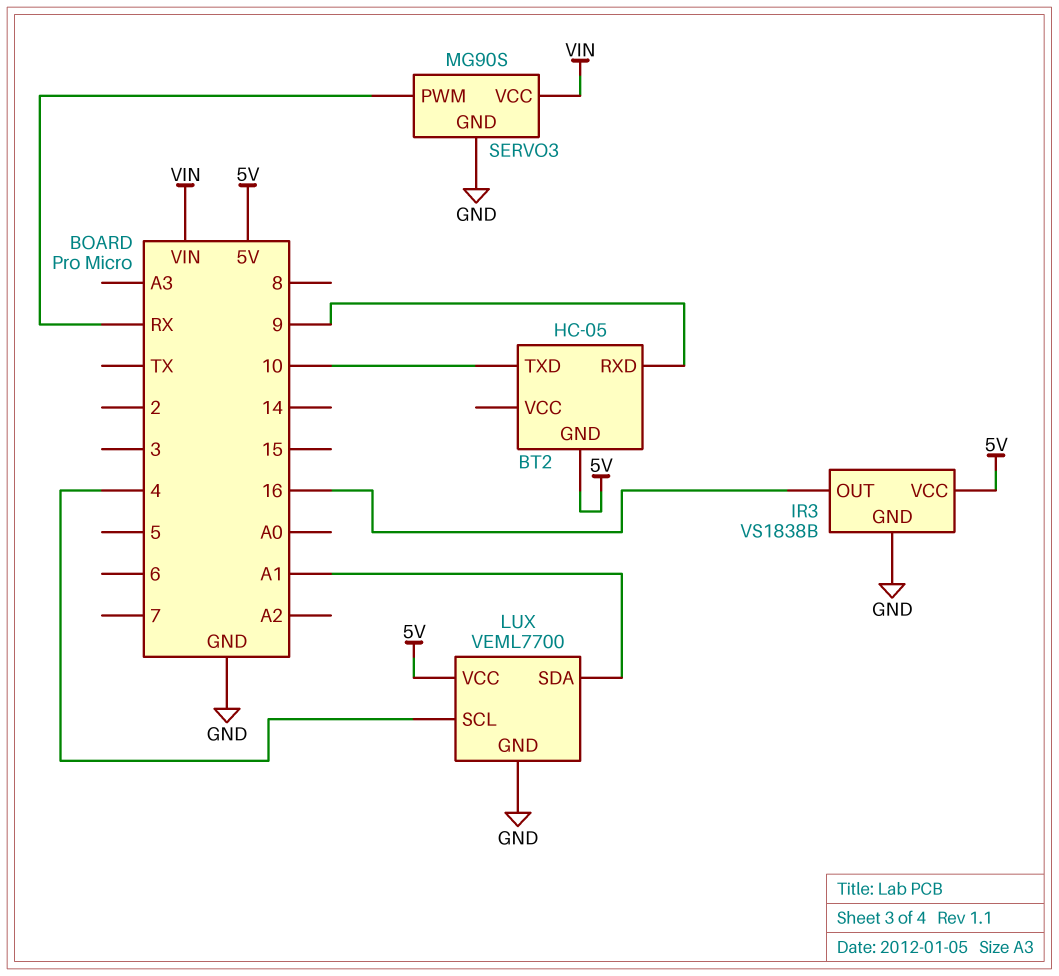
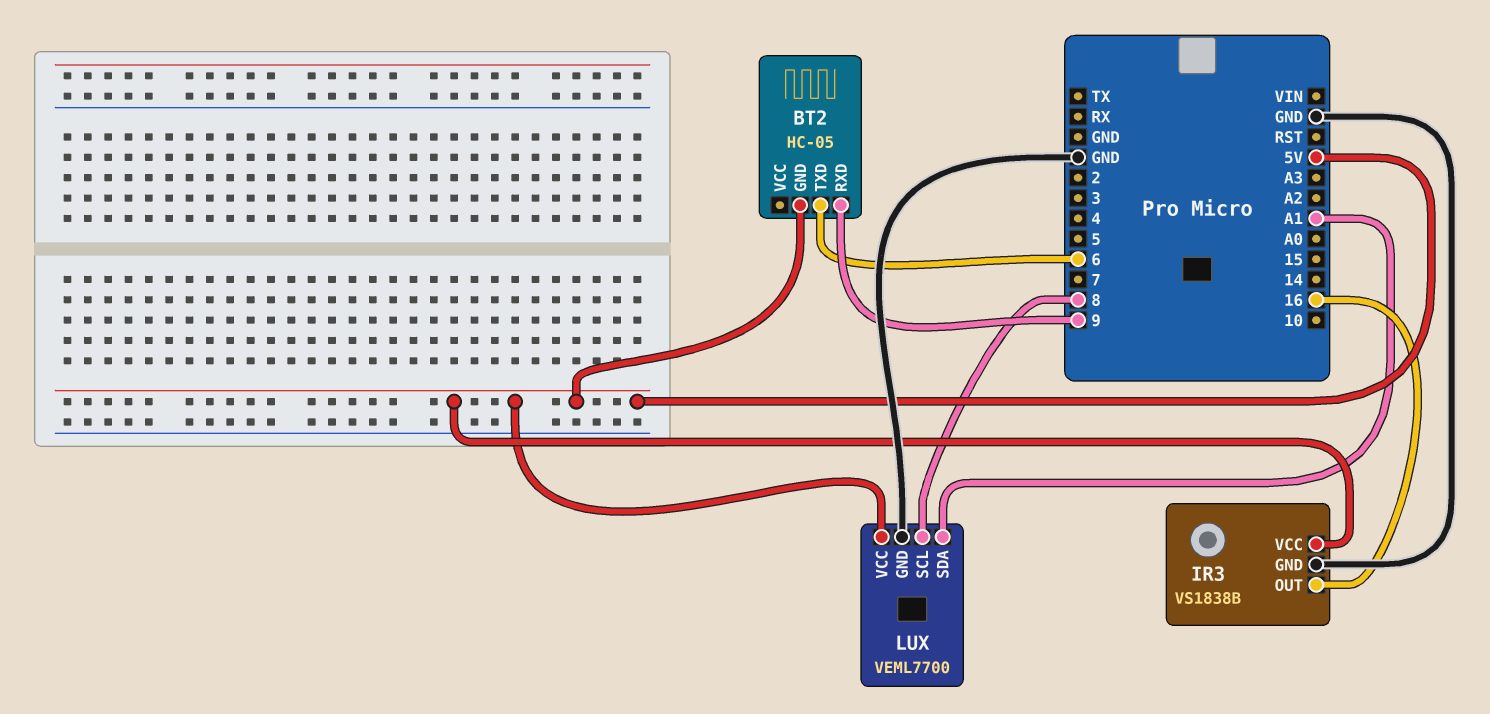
BT2 pin TXD: 10 -> 6
LUX pin SCL: 4 -> 8
SERVO3: MG90S -> none
SERVO3 pin GND: GND -> none
SERVO3 pin PWM: RX -> none
SERVO3 pin VCC: VIN -> none

